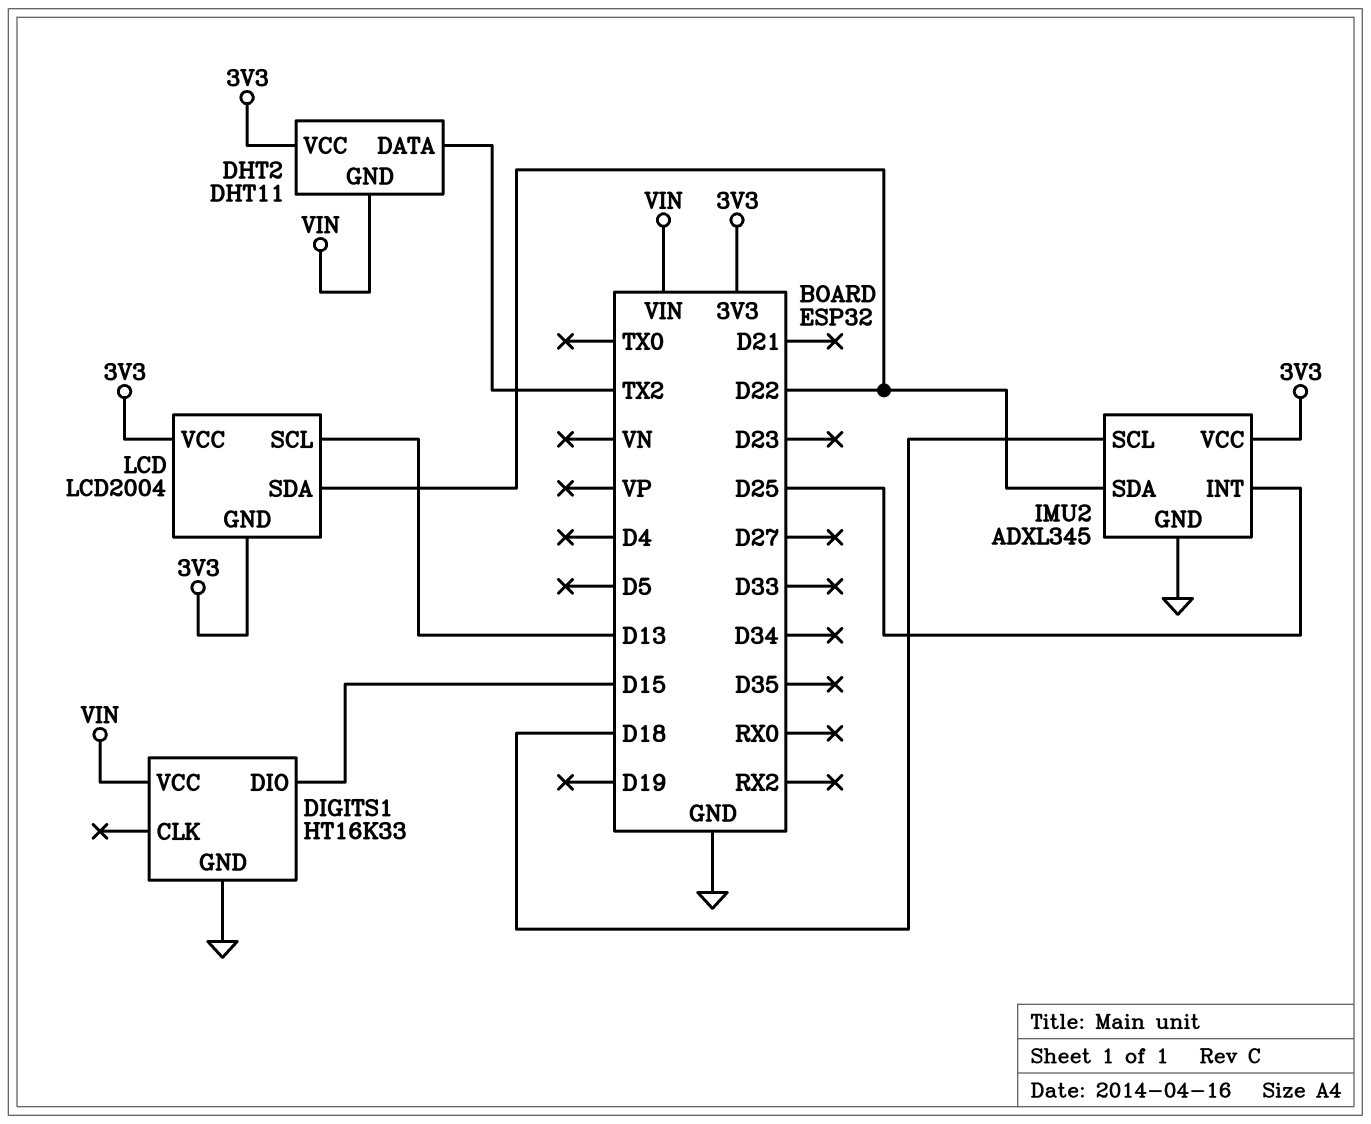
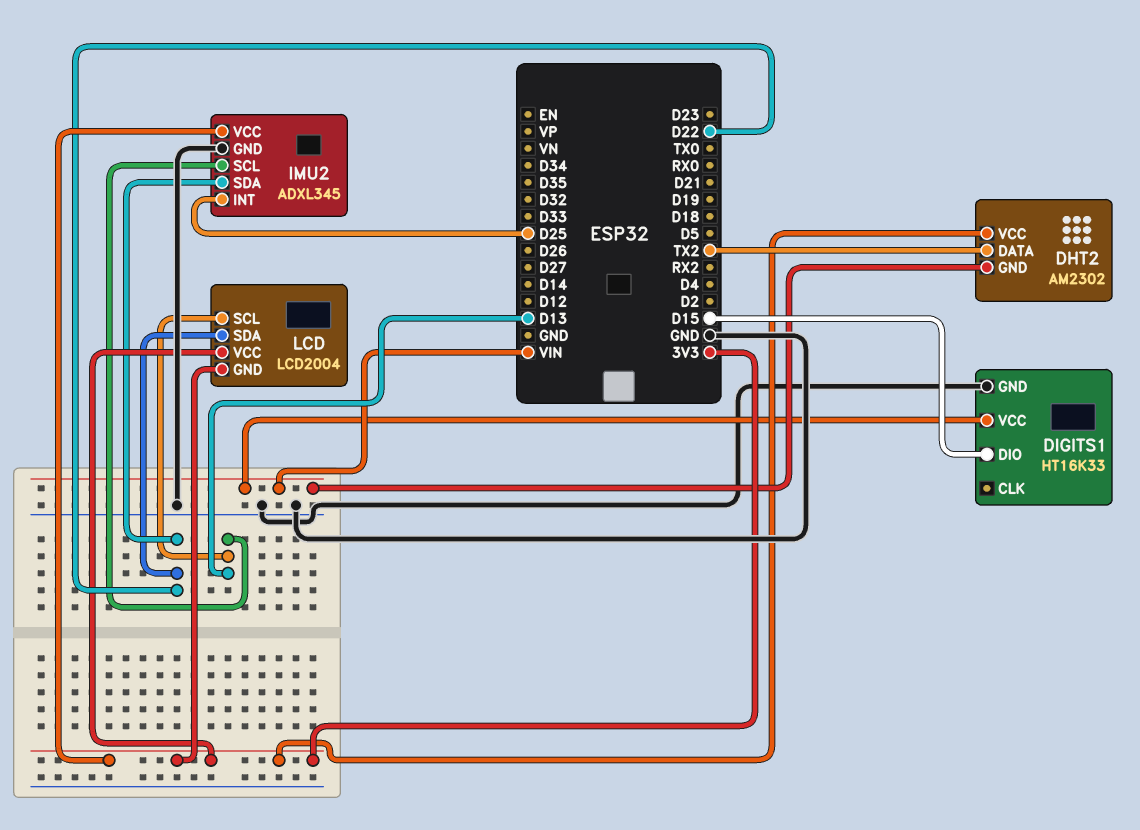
DHT2: DHT11 -> AM2302
IMU2 pin SCL: D18 -> D13

